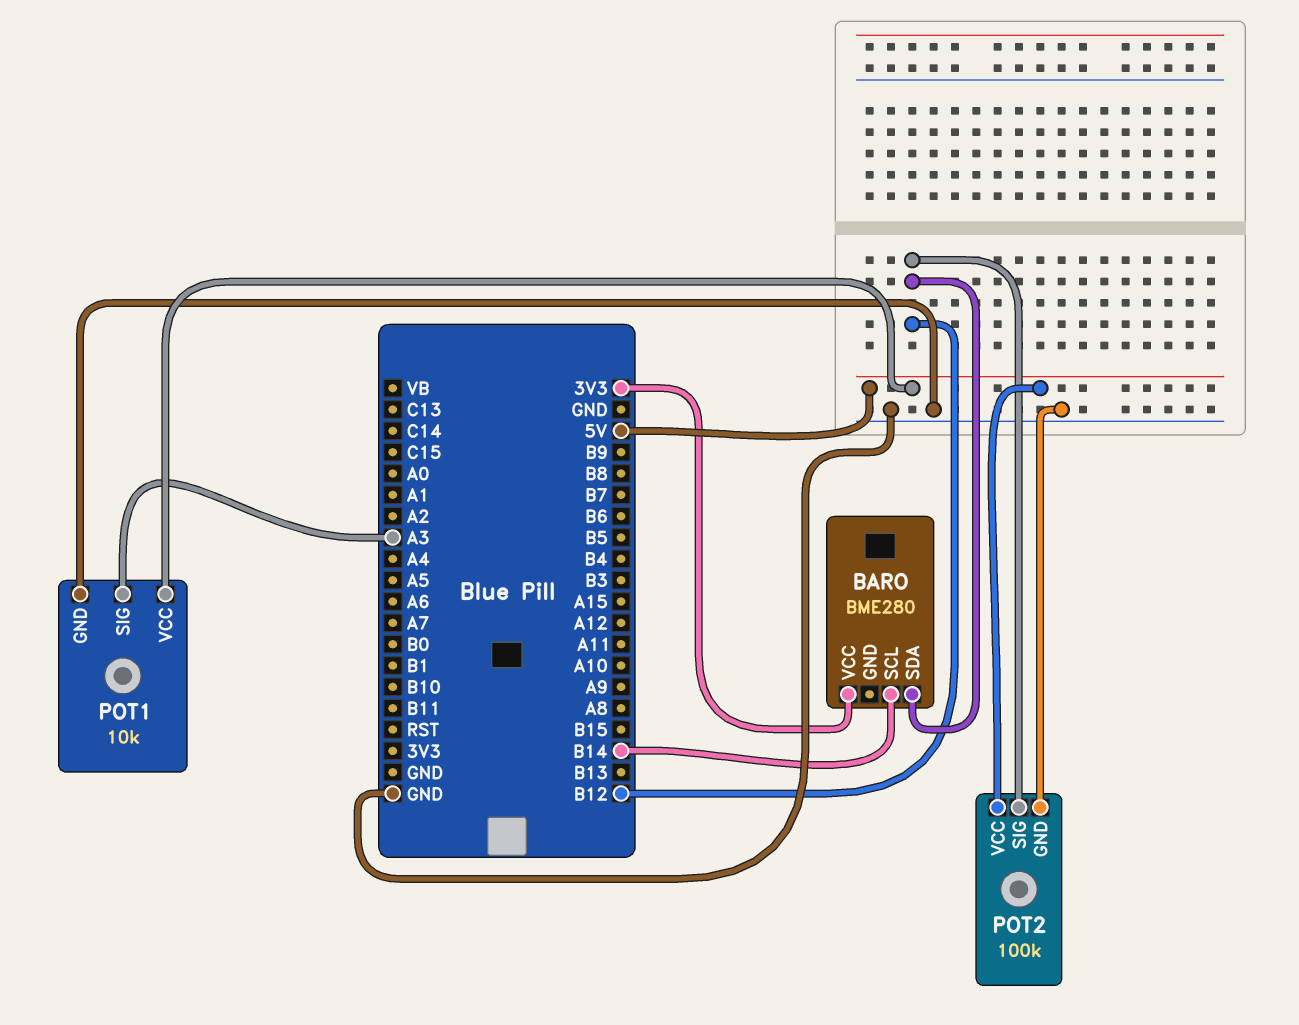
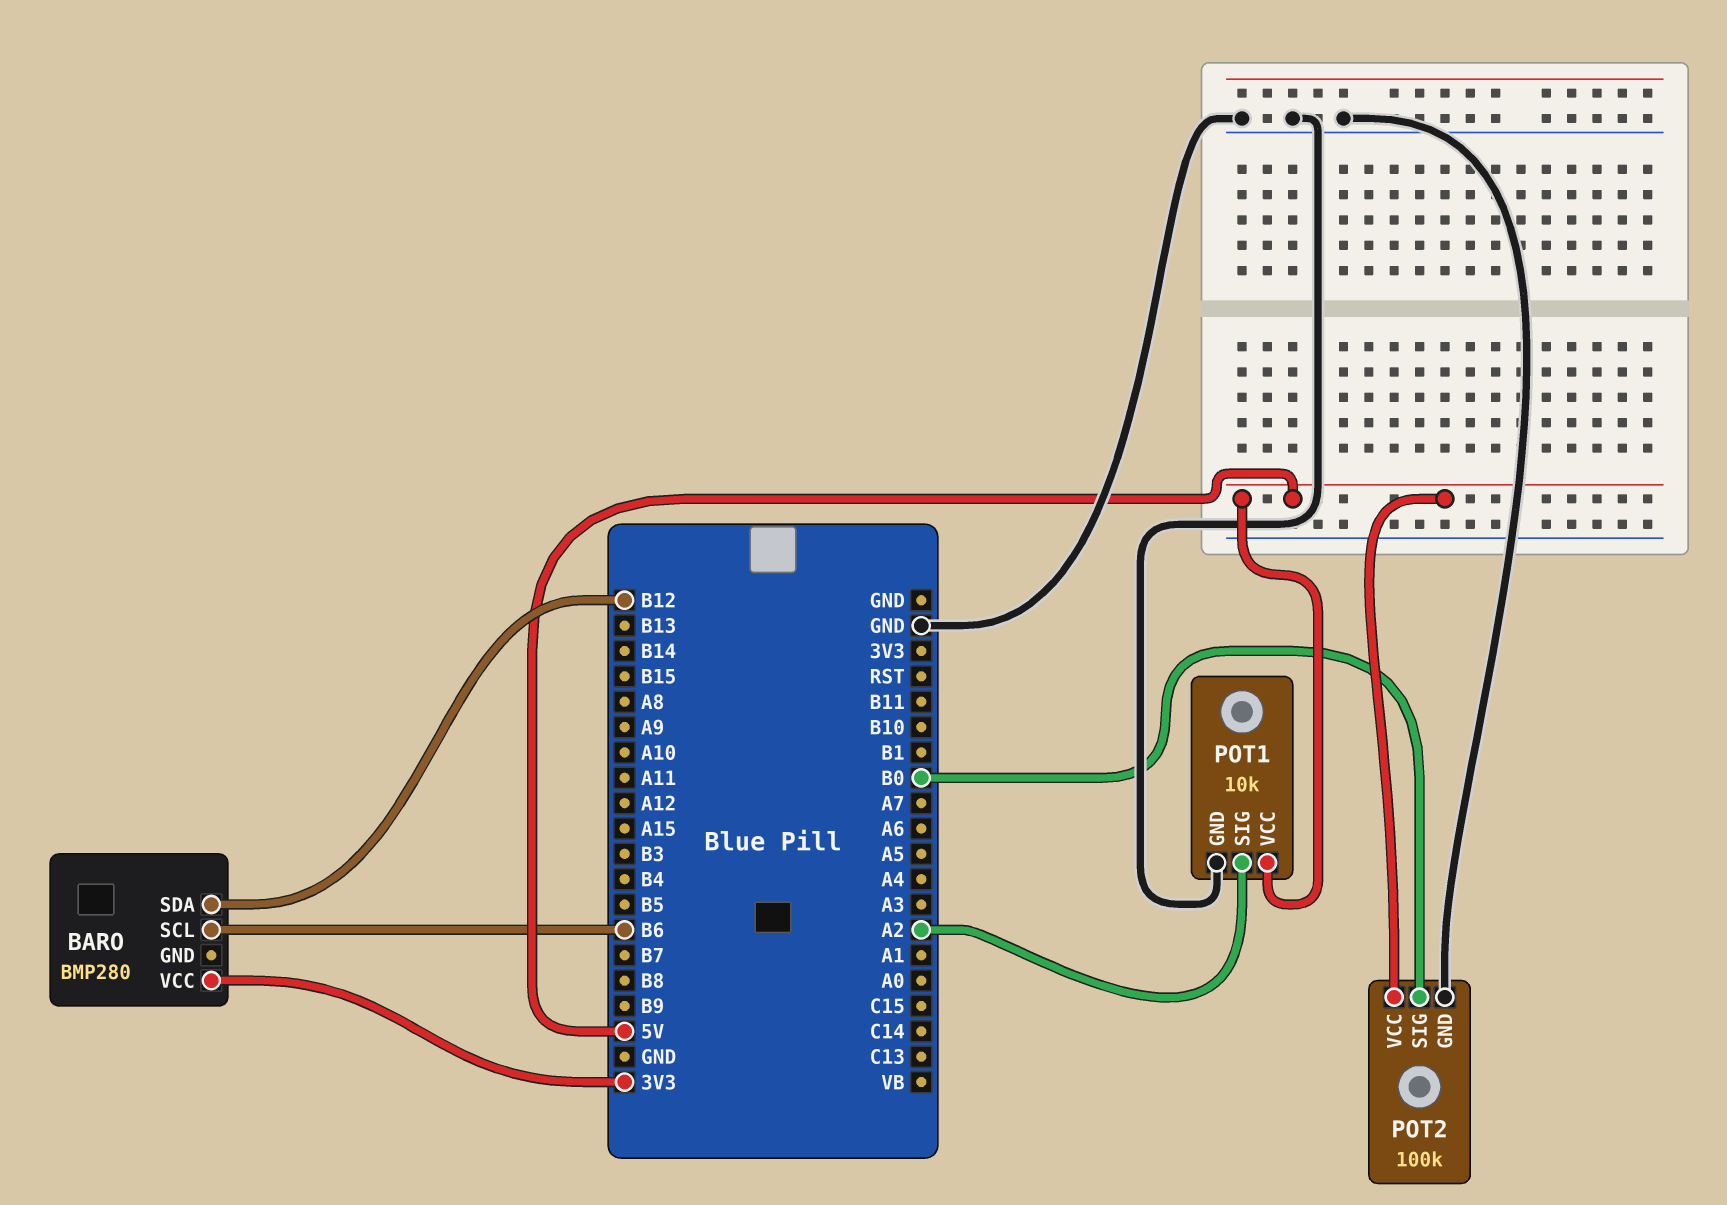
BARO: BME280 -> BMP280
BARO pin SCL: B14 -> B6
POT1 pin SIG: A3 -> A2
POT2 pin SIG: B12 -> B0

